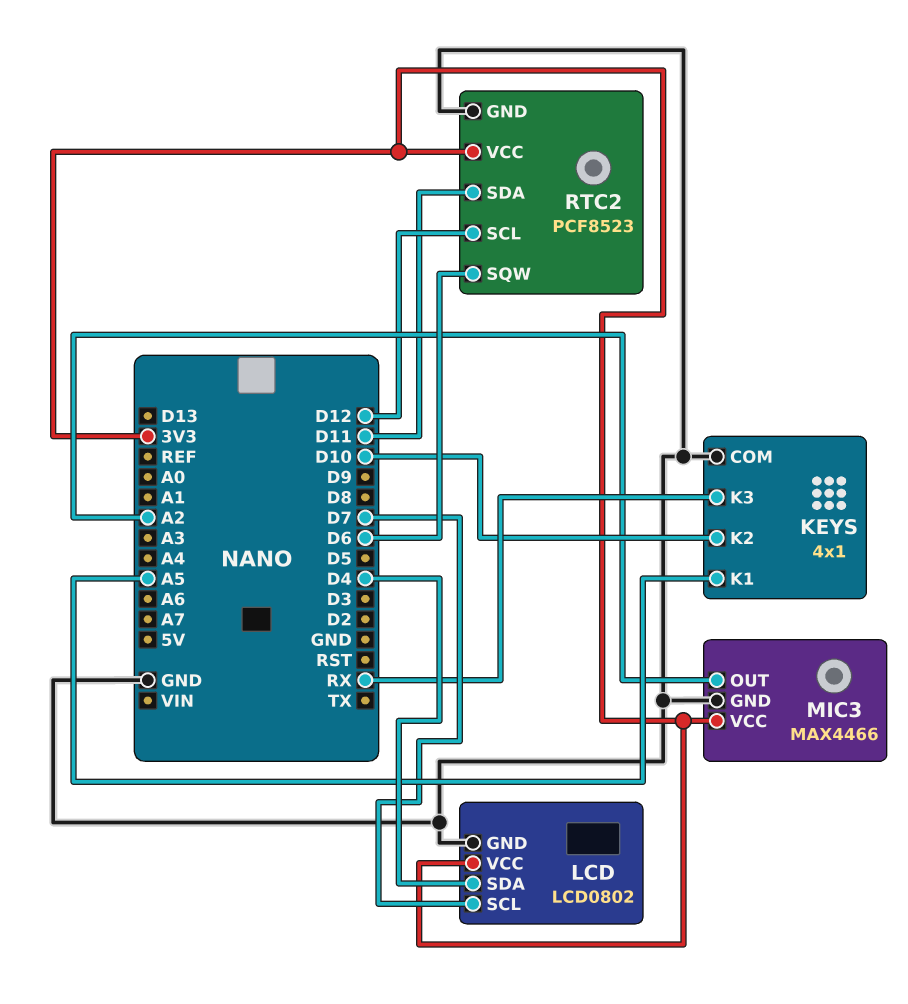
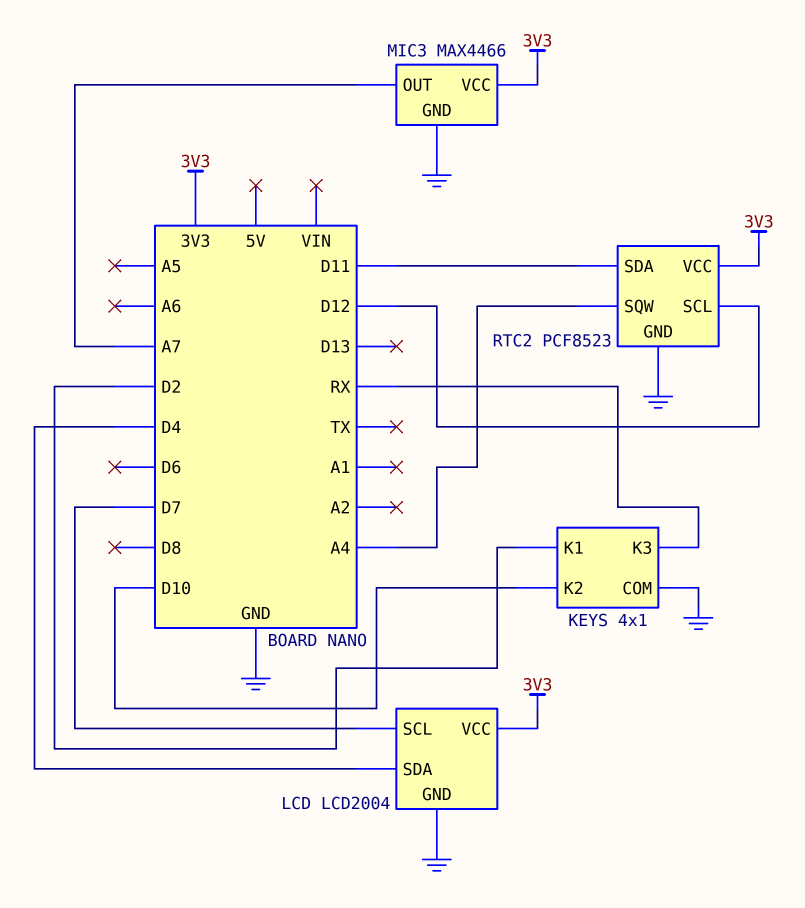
KEYS pin K1: A5 -> D2
LCD: LCD0802 -> LCD2004
MIC3 pin OUT: A2 -> A7
RTC2 pin SQW: D6 -> A4

